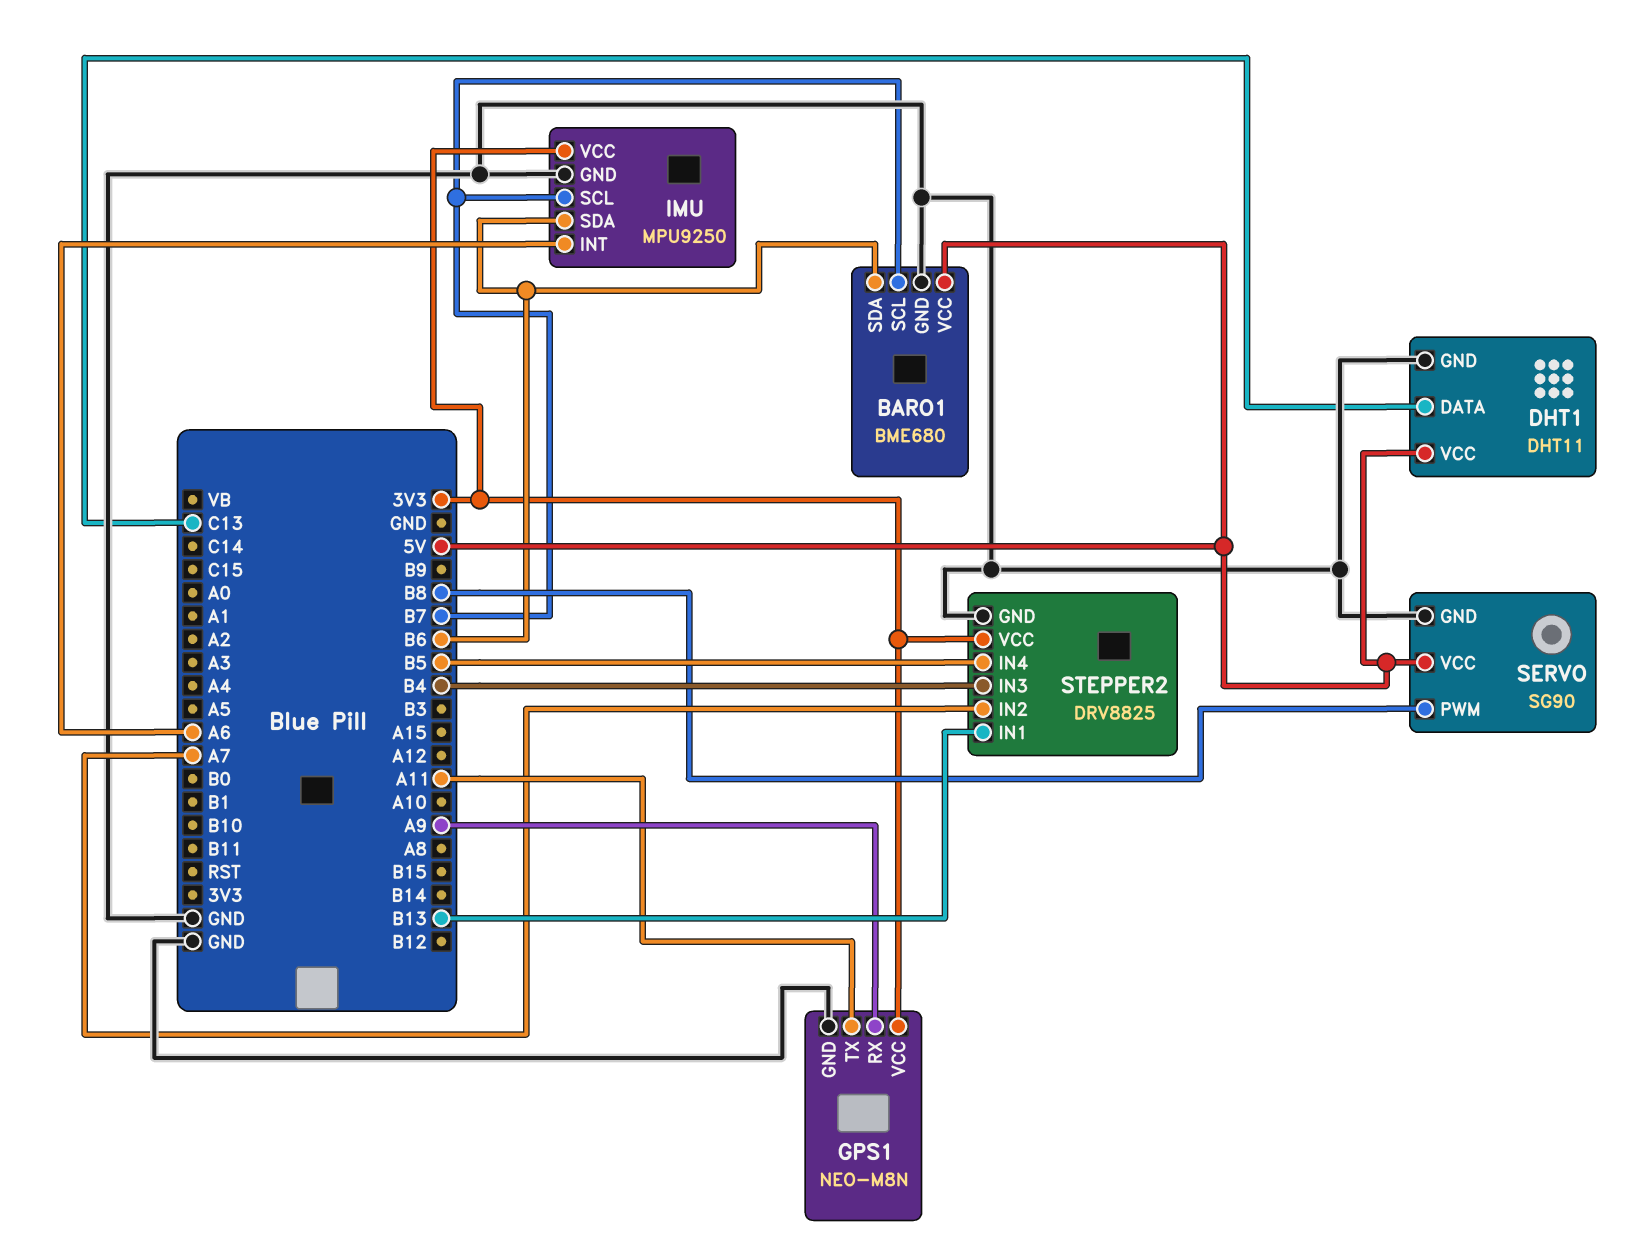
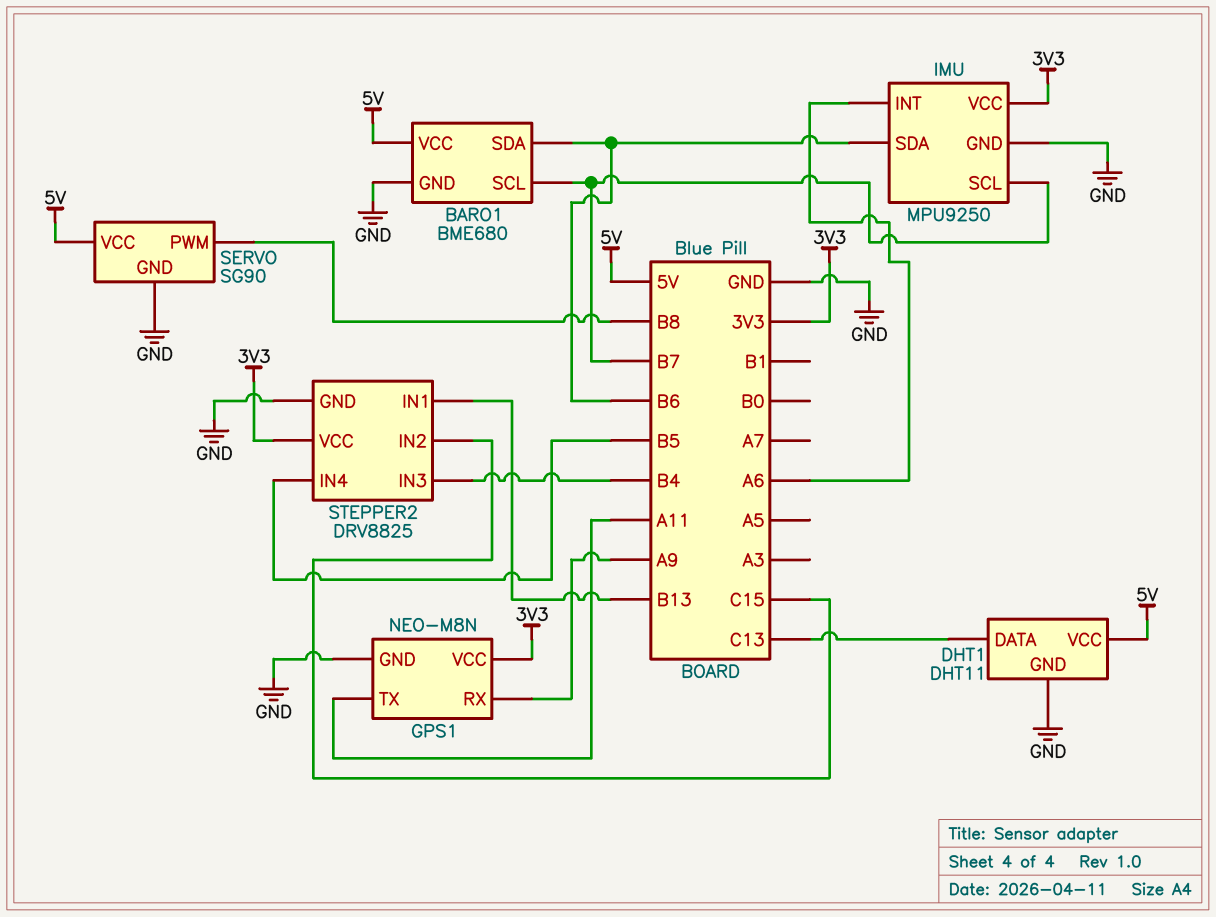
STEPPER2 pin IN2: A7 -> C15

